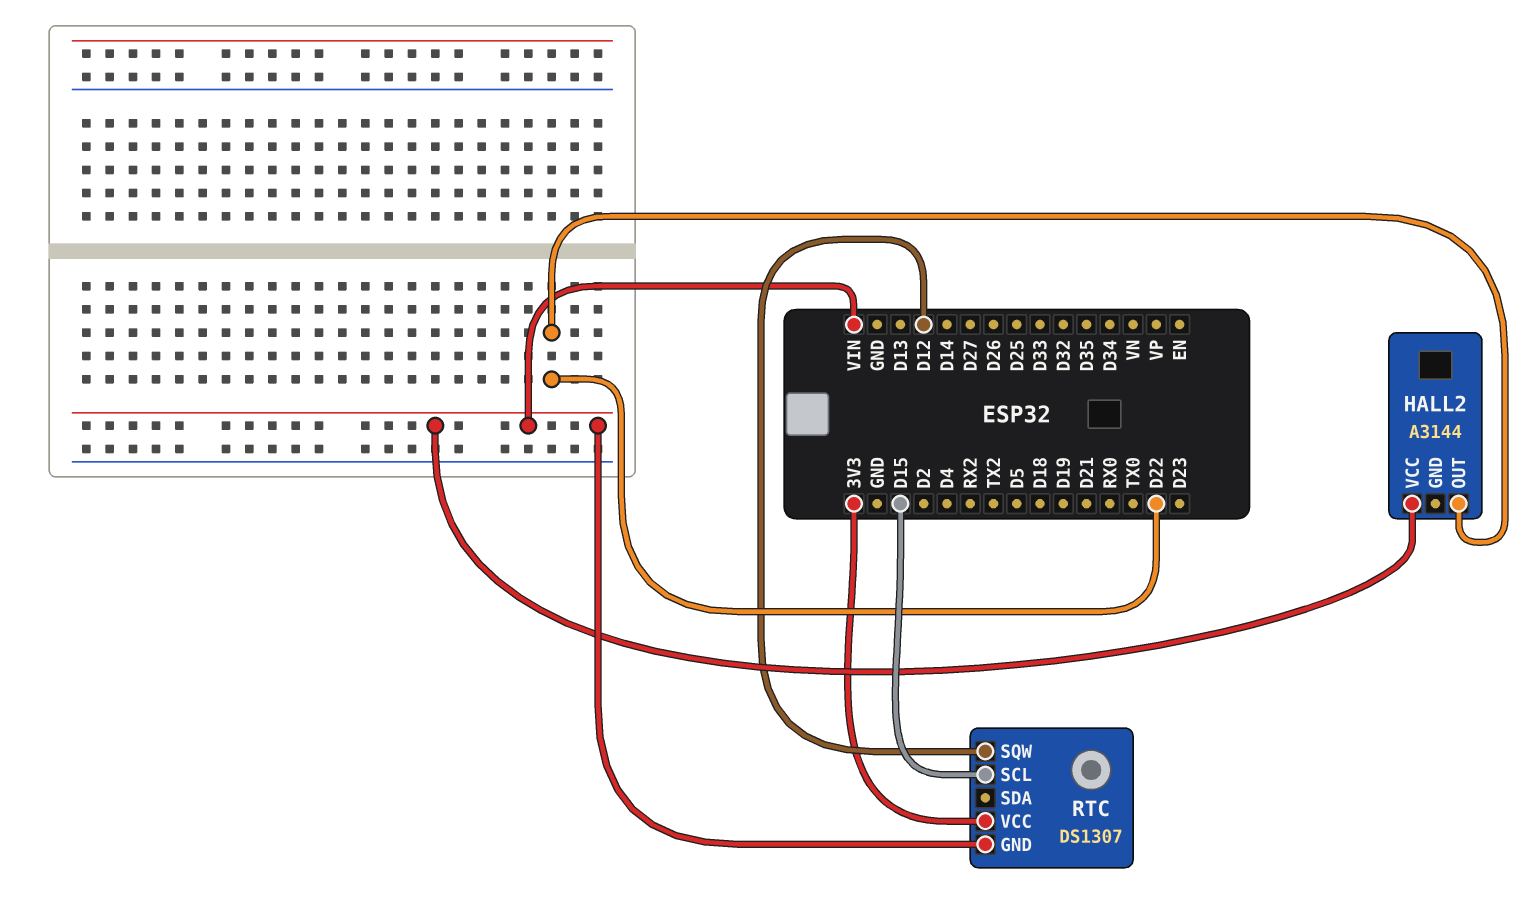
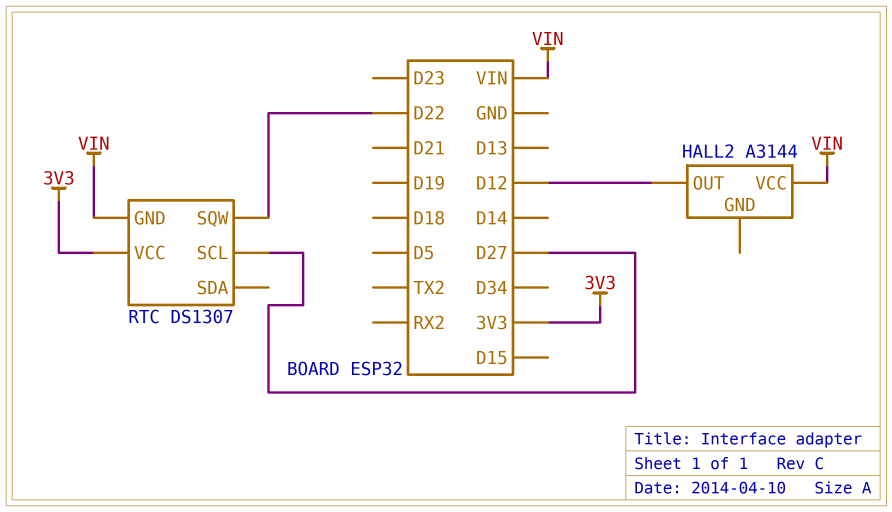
HALL2 pin OUT: D22 -> D12
RTC pin SCL: D15 -> D27
RTC pin SQW: D12 -> D22

